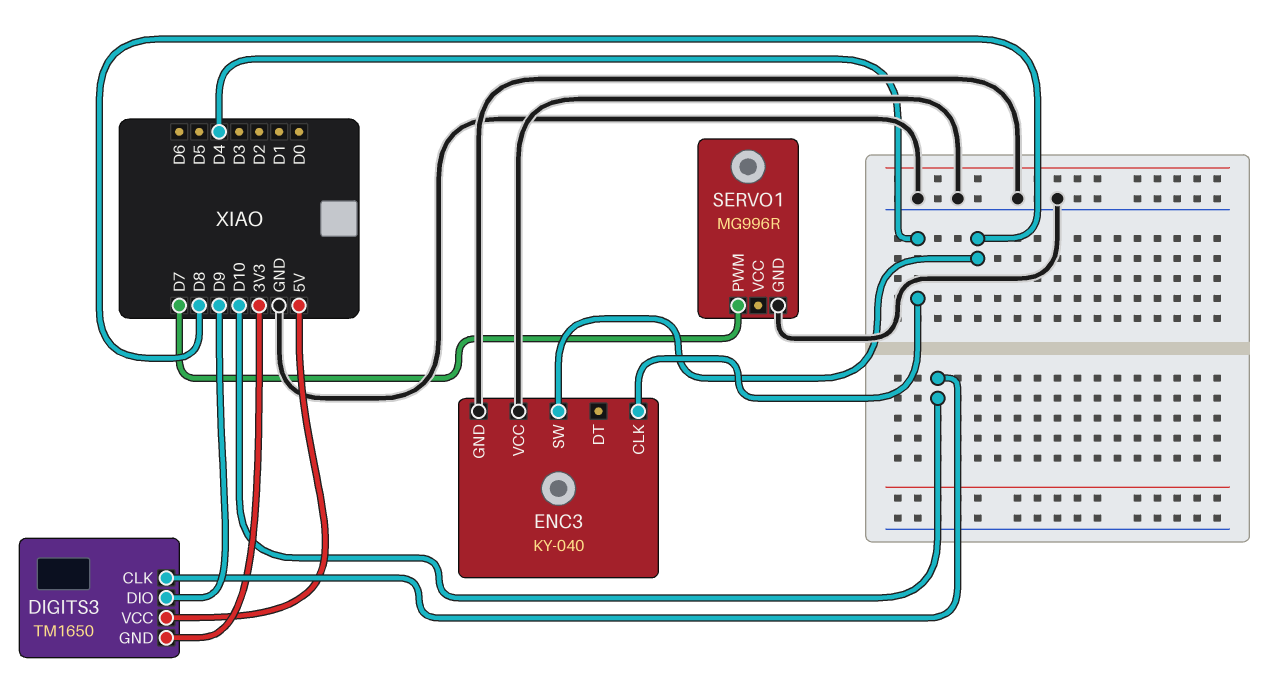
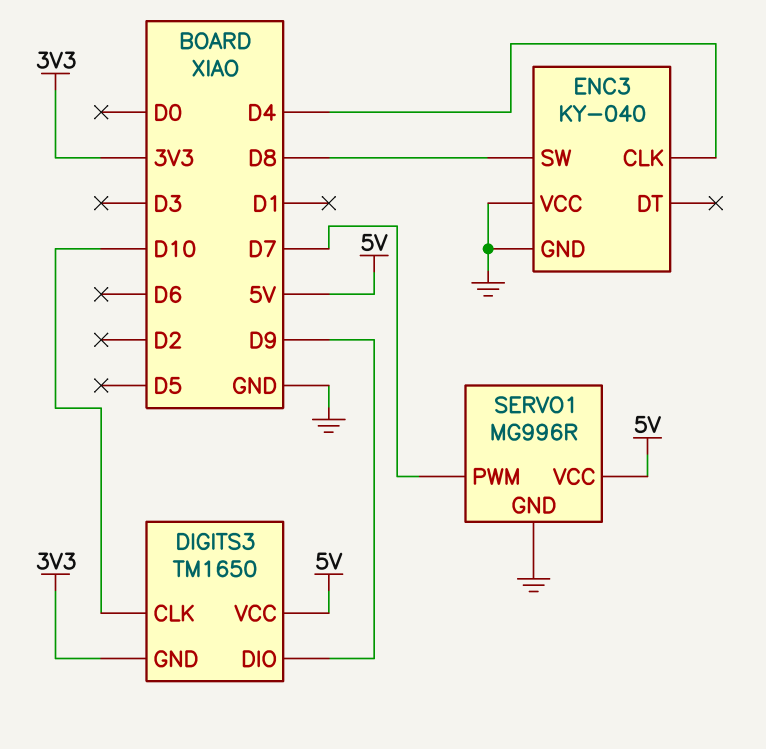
SERVO1 pin VCC: none -> 5V

